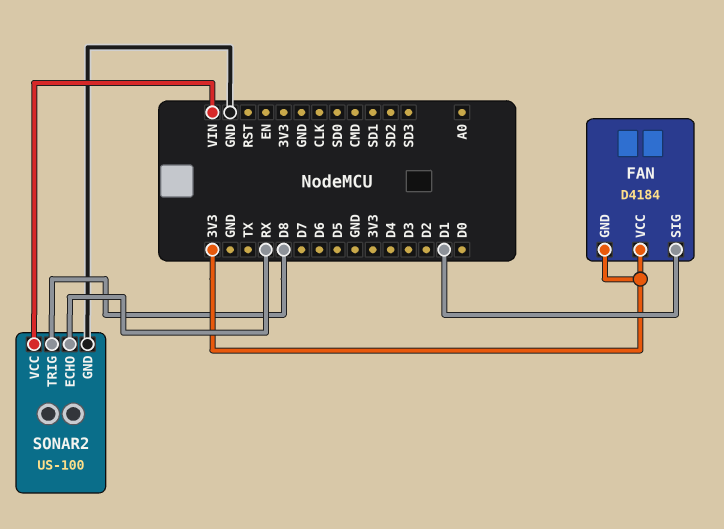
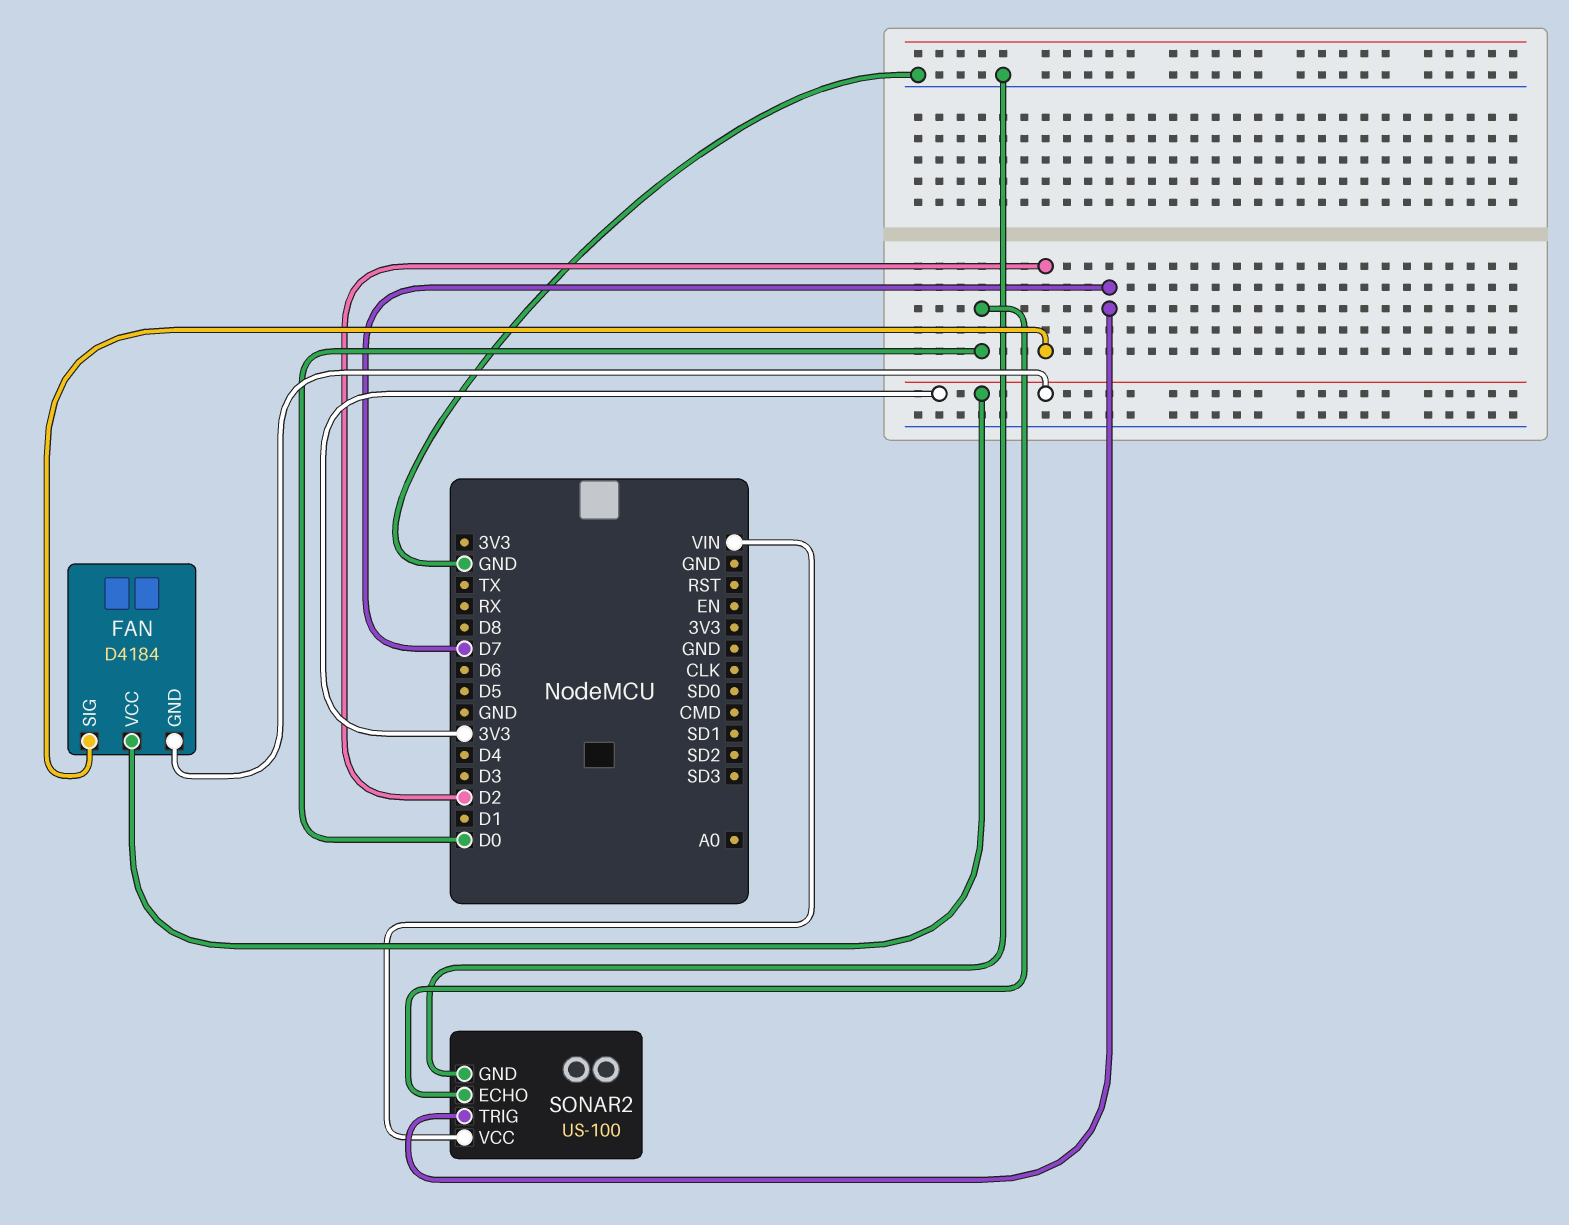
FAN pin SIG: D1 -> D2
SONAR2 pin ECHO: RX -> D0
SONAR2 pin TRIG: D8 -> D7

